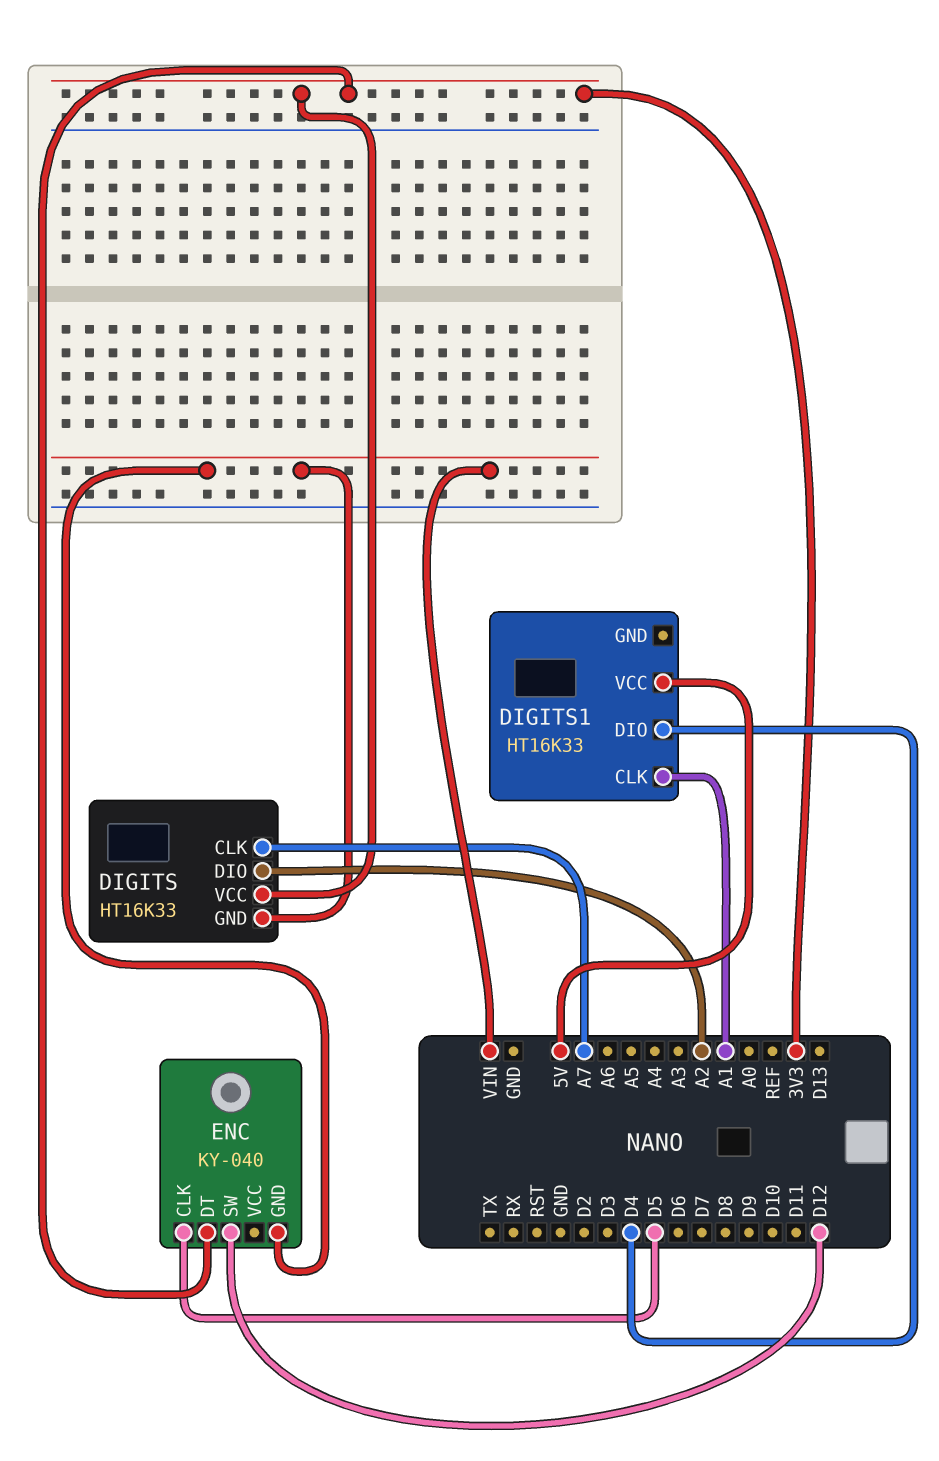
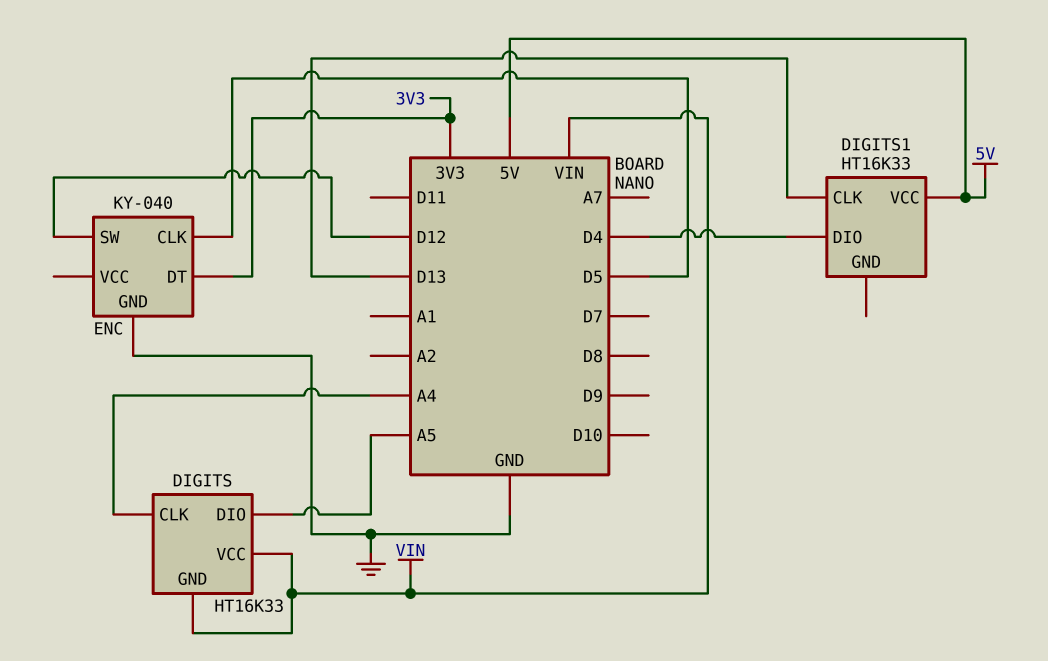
DIGITS pin CLK: A7 -> A4
DIGITS pin DIO: A2 -> A5
DIGITS pin VCC: 3V3 -> VIN
DIGITS1 pin CLK: A1 -> D13
ENC pin GND: VIN -> GND

